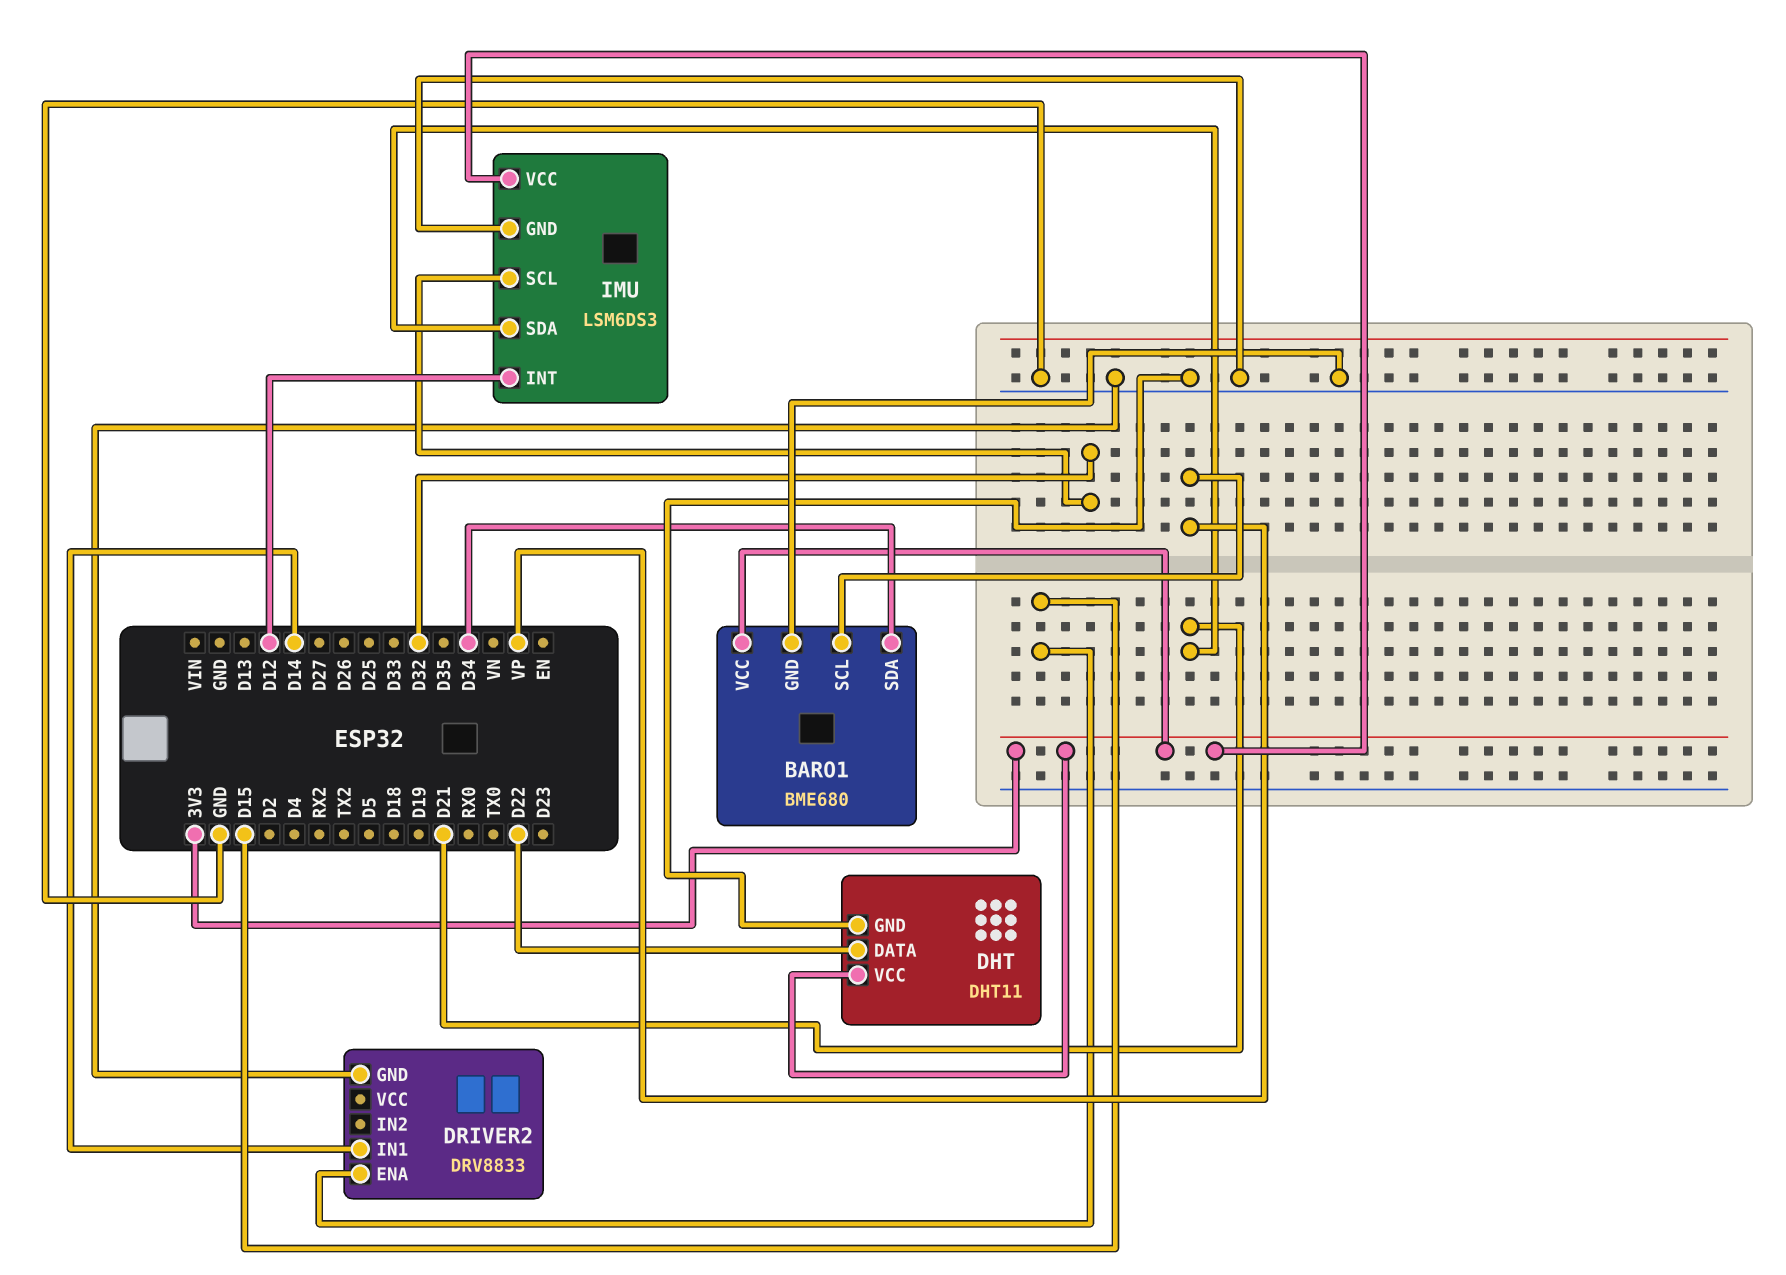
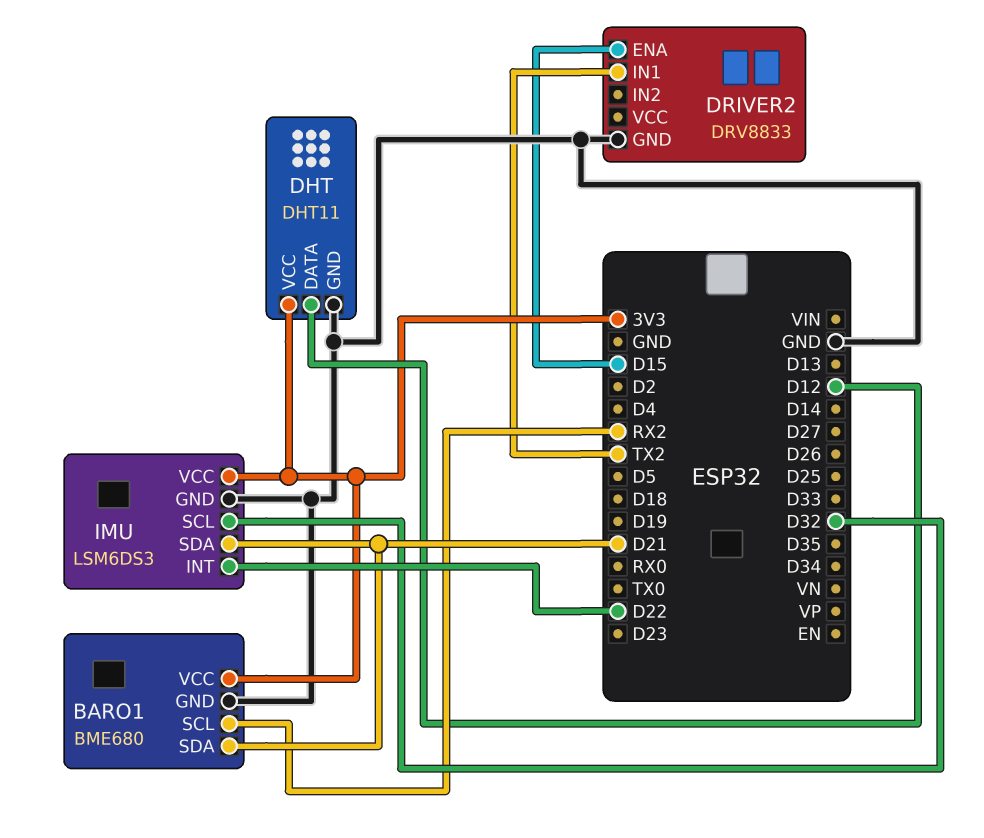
BARO1 pin SCL: VP -> RX2
BARO1 pin SDA: D34 -> D21
DHT pin DATA: D22 -> D12
DRIVER2 pin IN1: D14 -> TX2
IMU pin INT: D12 -> D22

